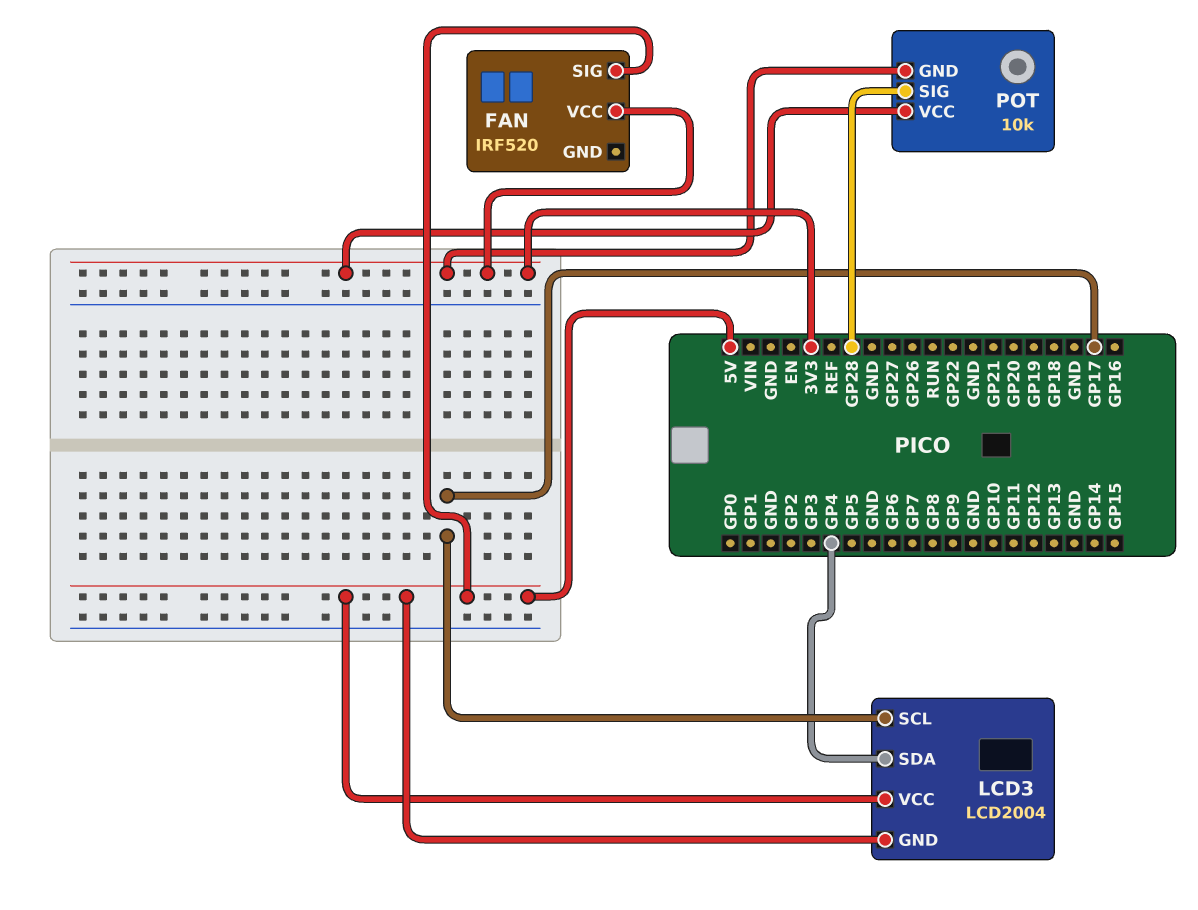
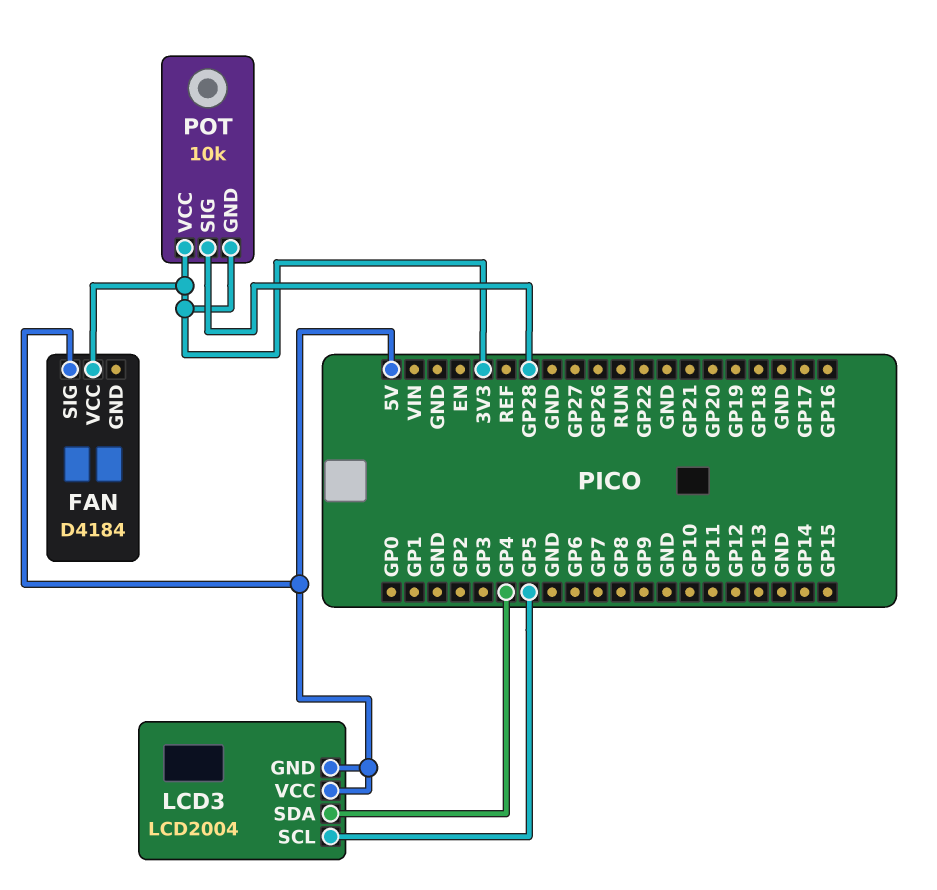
FAN: IRF520 -> D4184
LCD3 pin SCL: GP17 -> GP5

